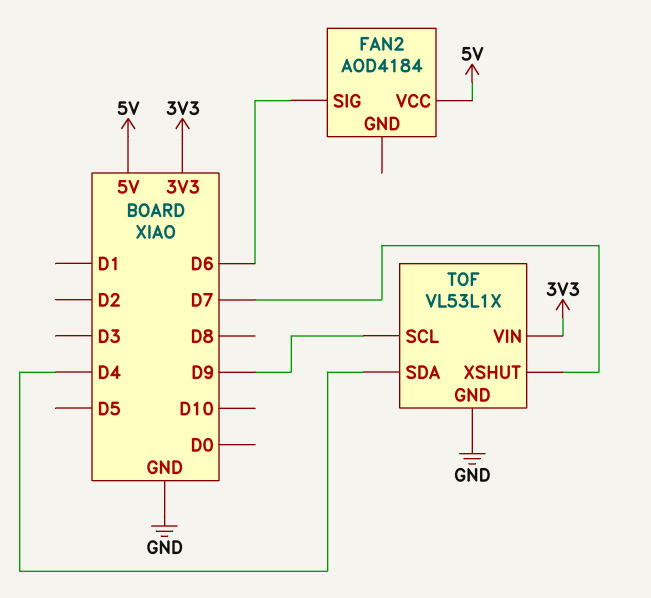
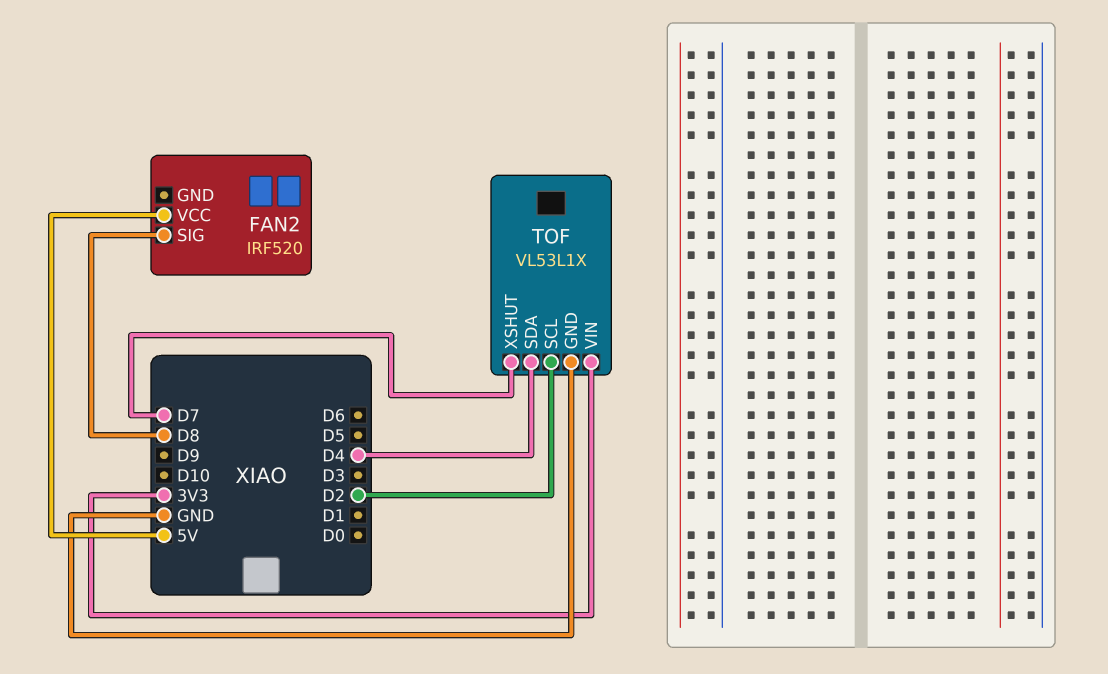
FAN2: AOD4184 -> IRF520
FAN2 pin SIG: D6 -> D8
TOF pin SCL: D9 -> D2

